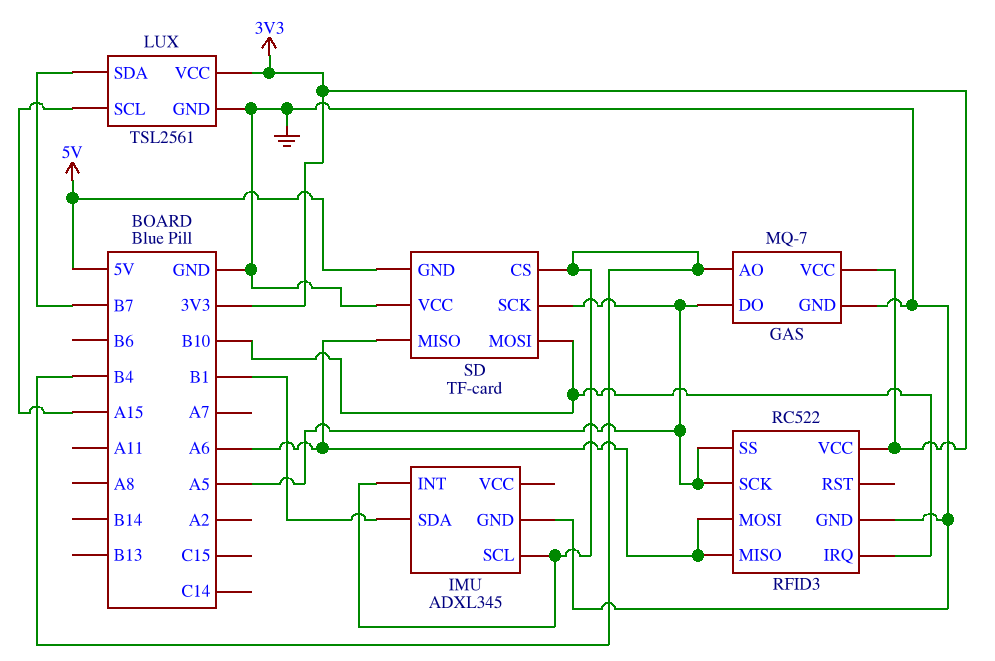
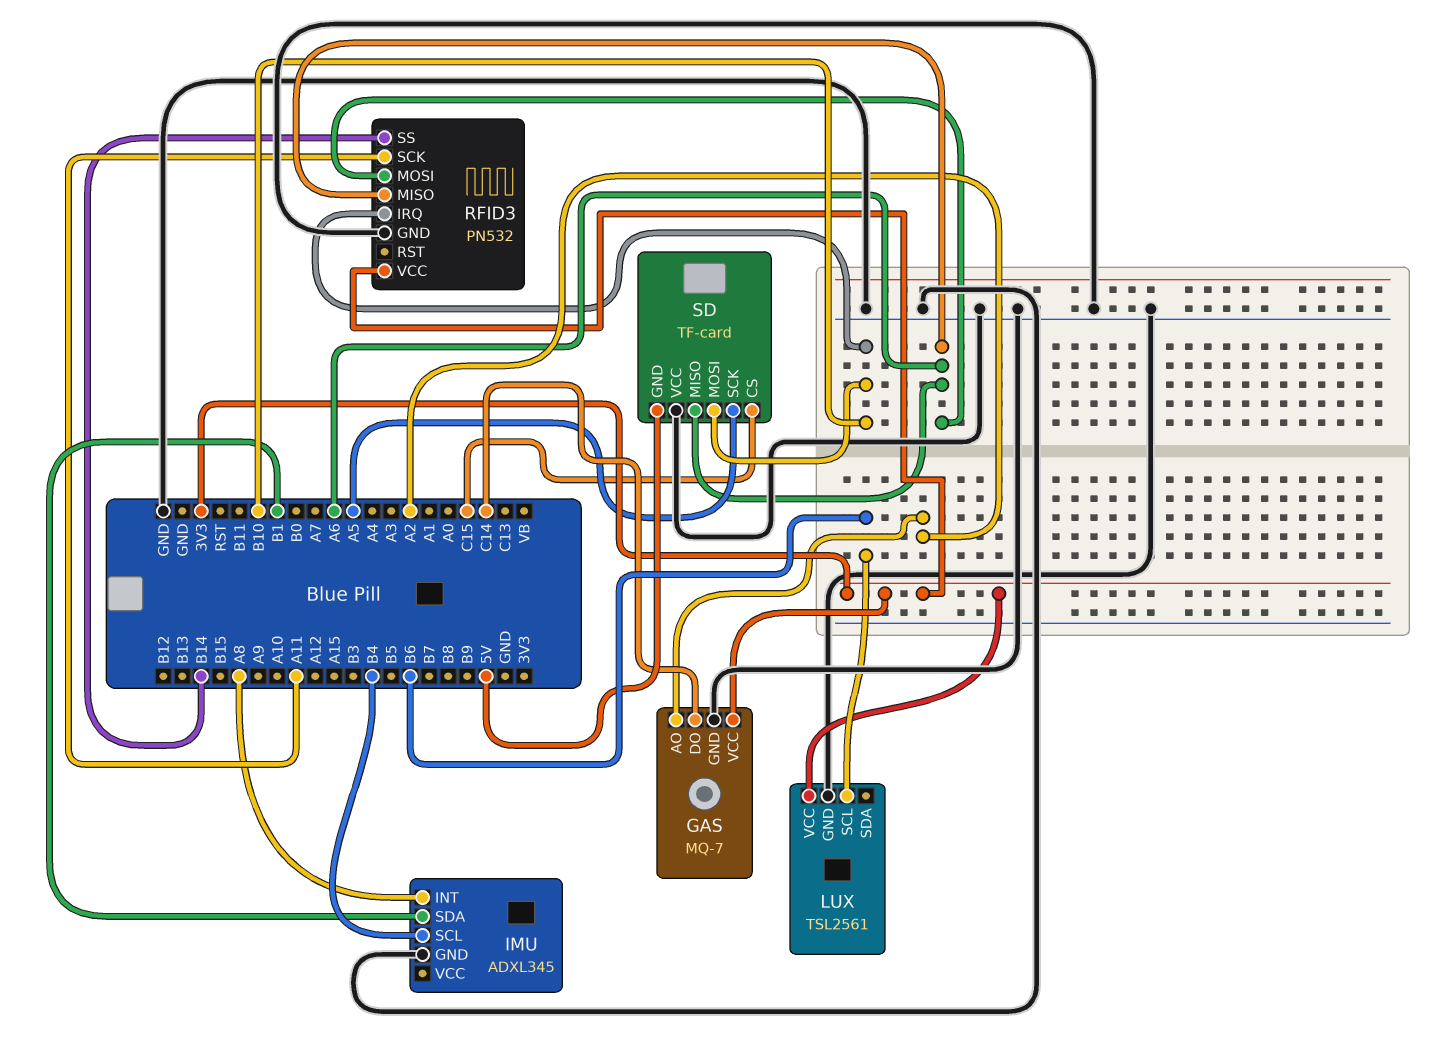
GAS pin AO: B4 -> A2
GAS pin DO: A5 -> C14
IMU pin INT: B4 -> A8
LUX pin SCL: A15 -> B6
LUX pin SDA: B7 -> none
RFID3: RC522 -> PN532
RFID3 pin SCK: A5 -> A11
RFID3 pin SS: A5 -> B14
SD pin CS: B4 -> C15

